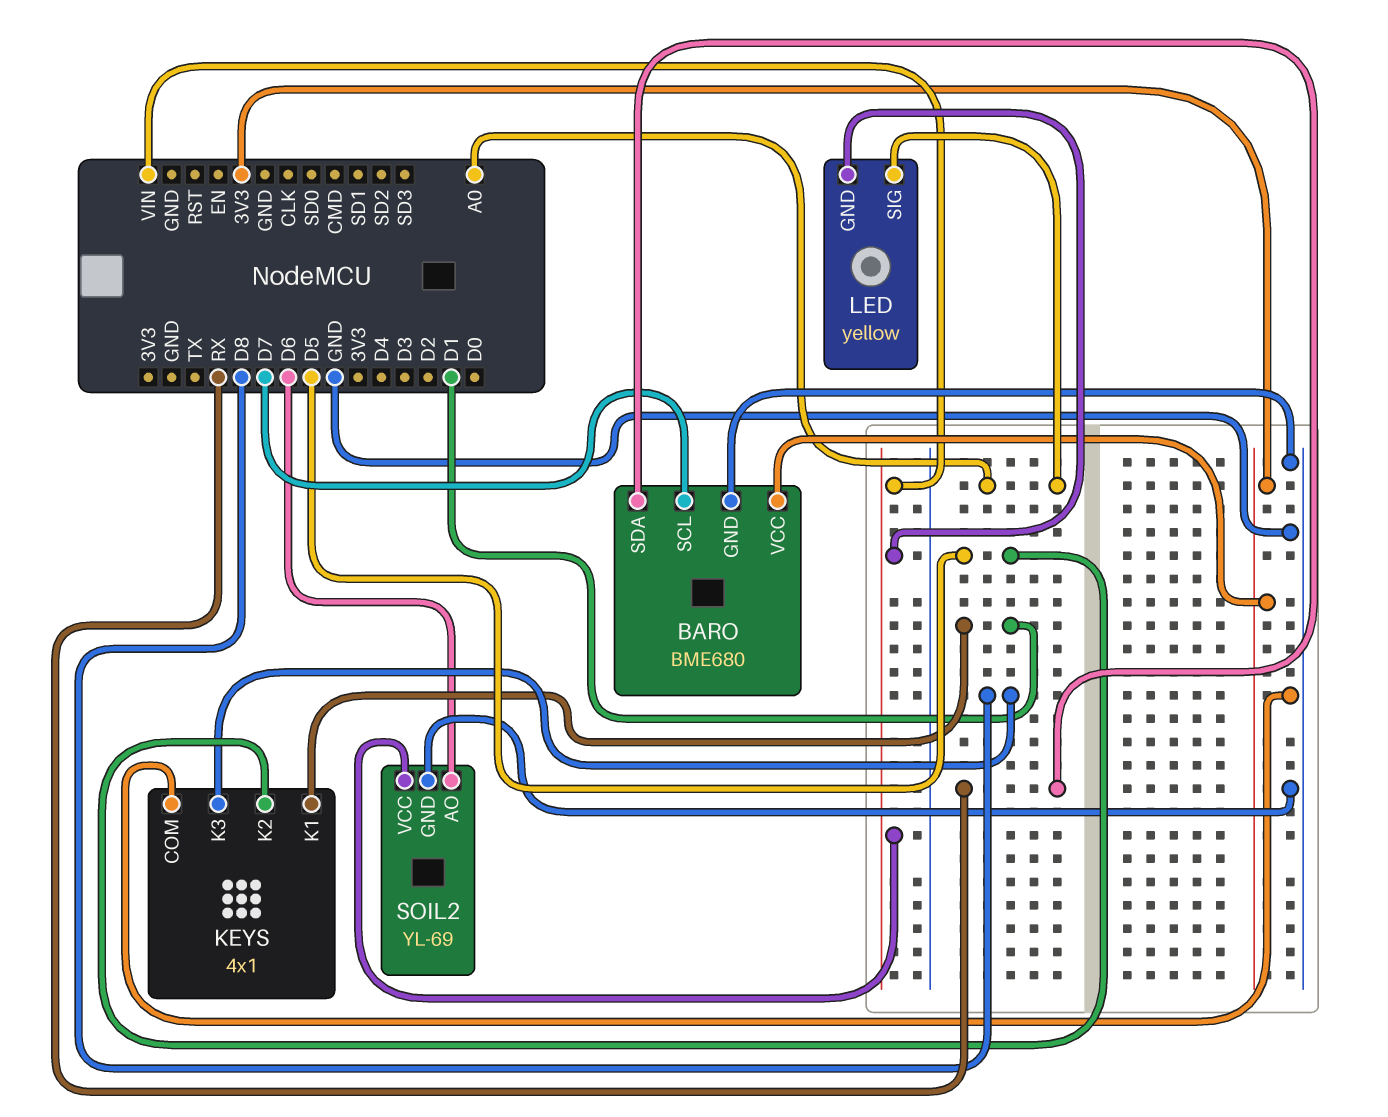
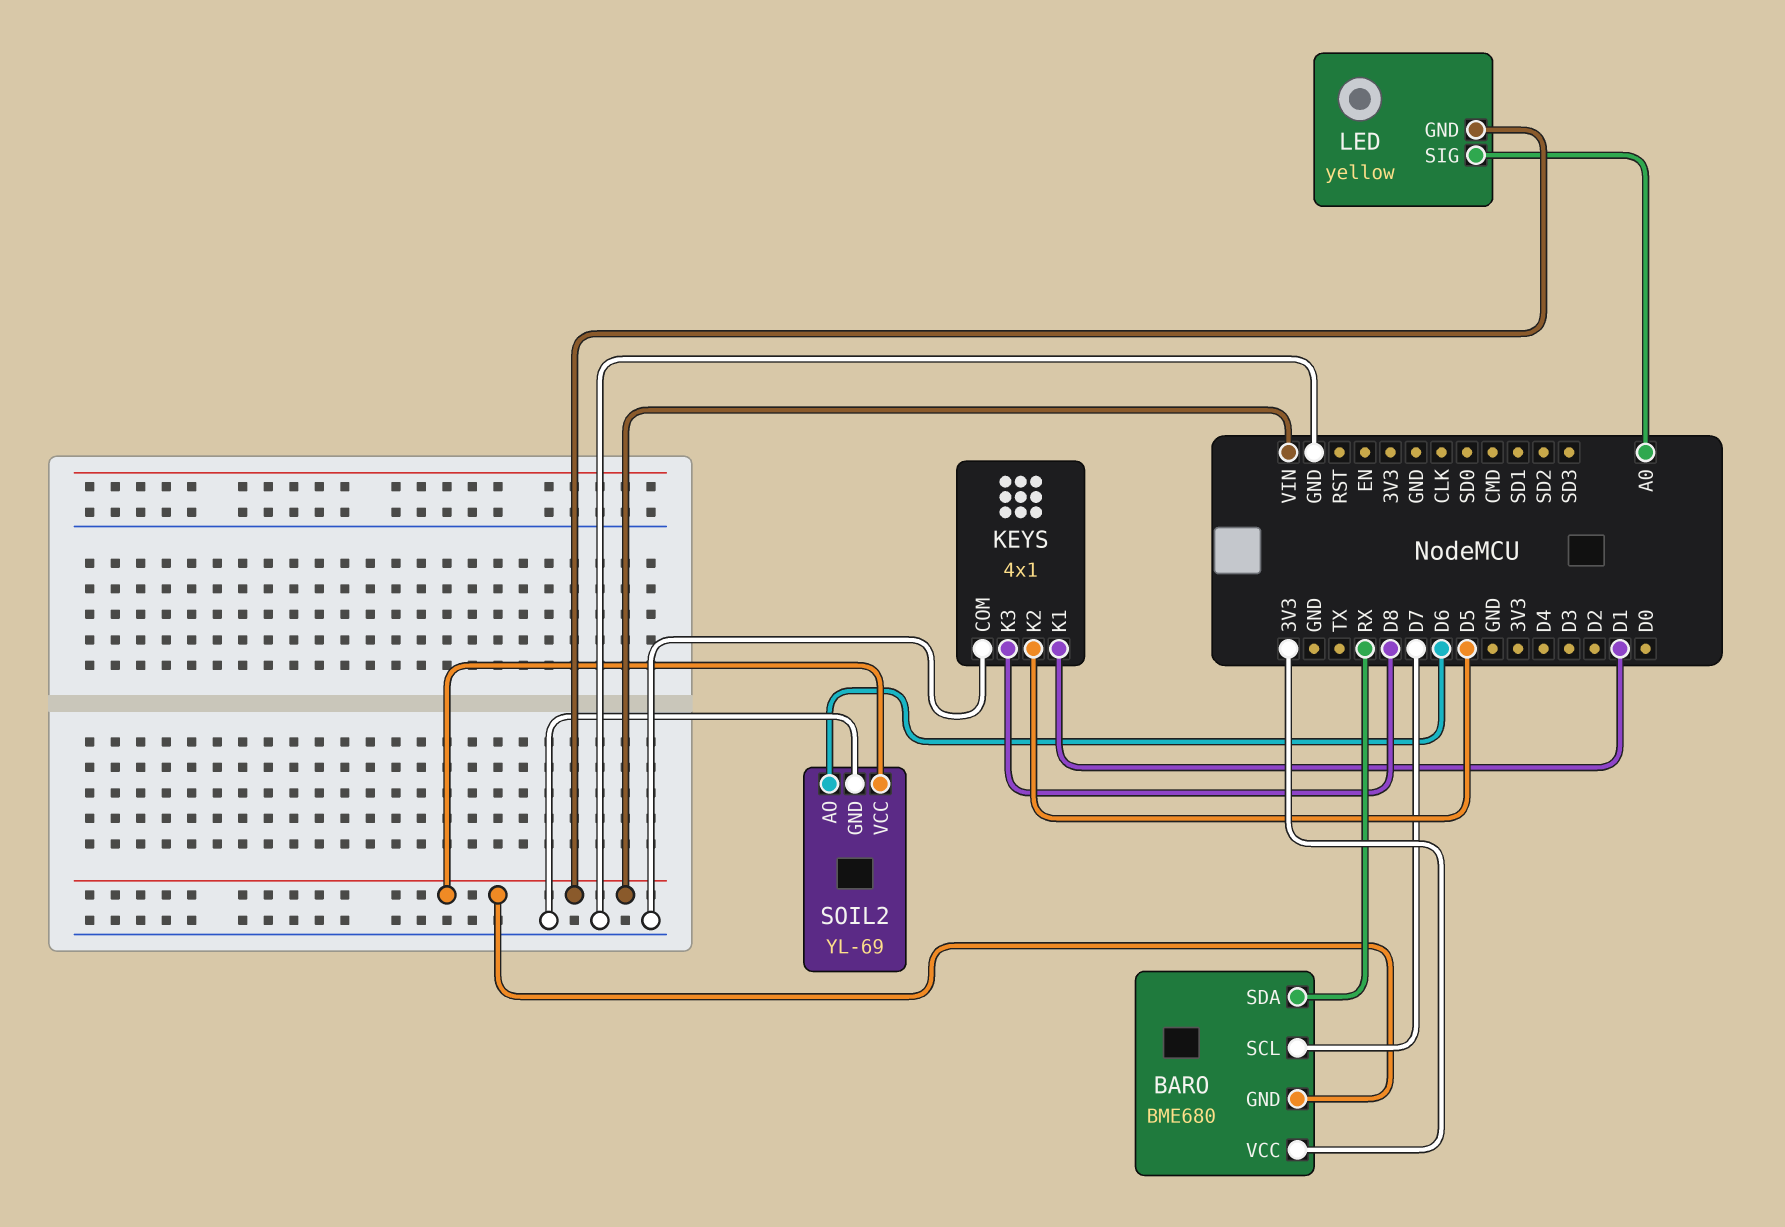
BARO pin GND: GND -> VIN

